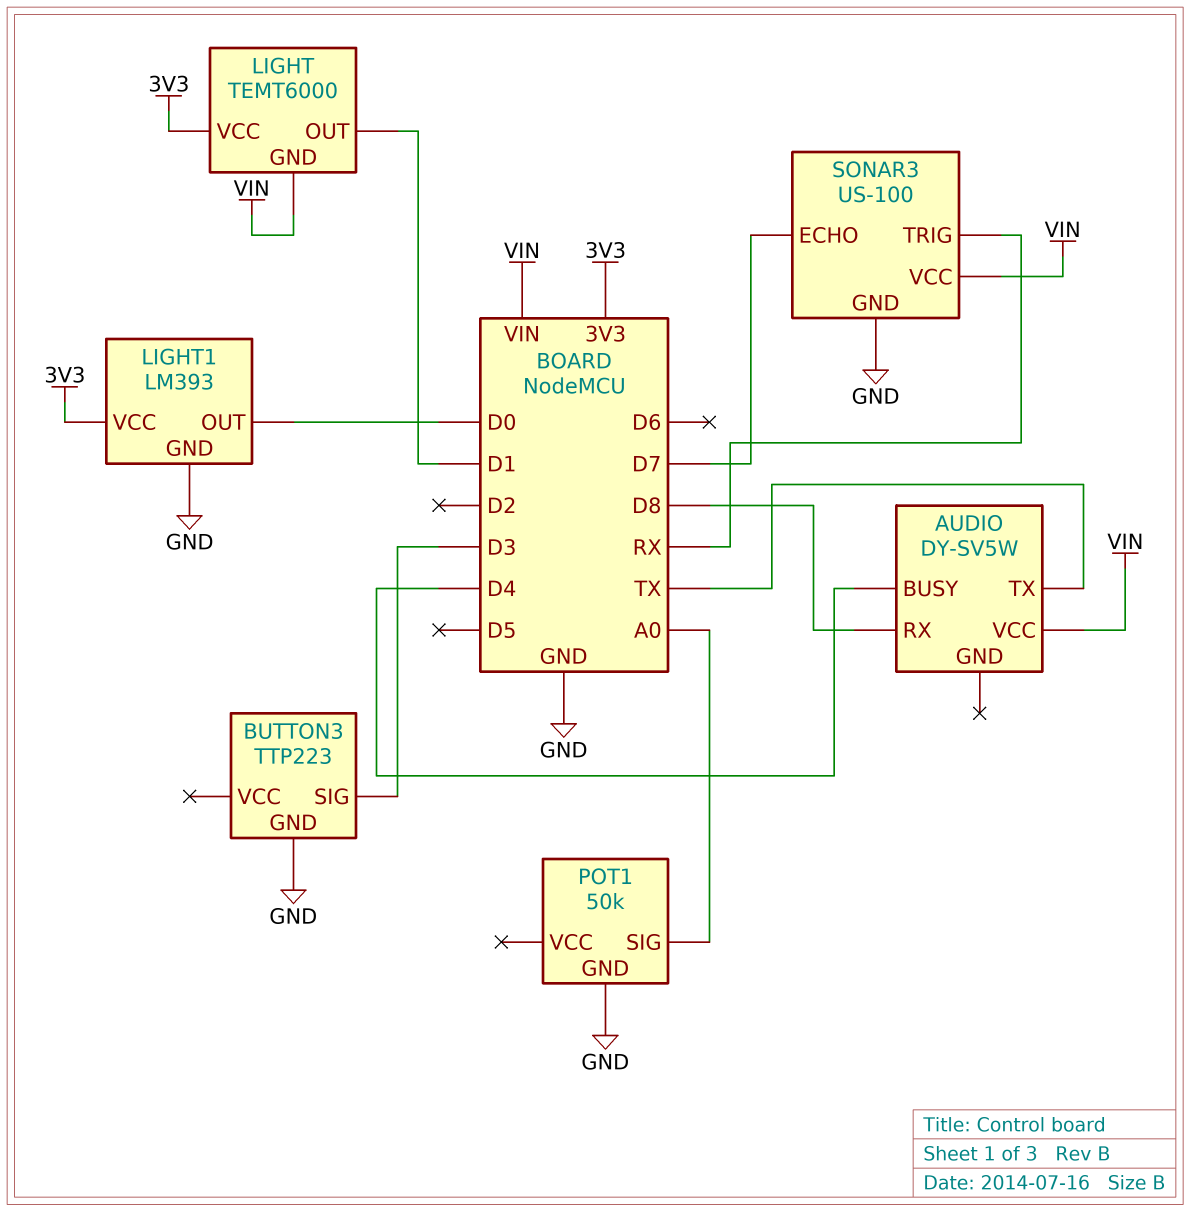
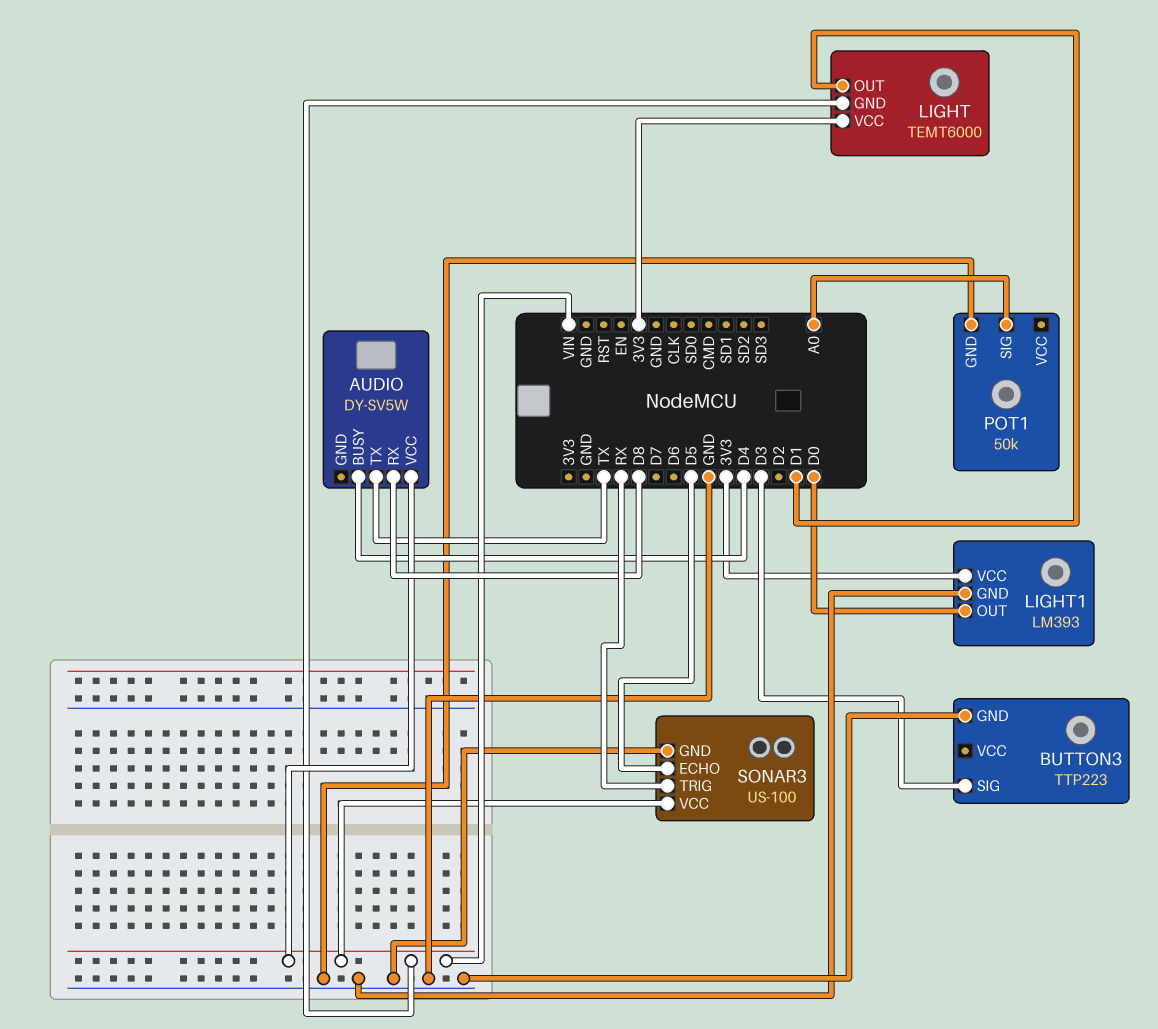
SONAR3 pin ECHO: D7 -> D5

